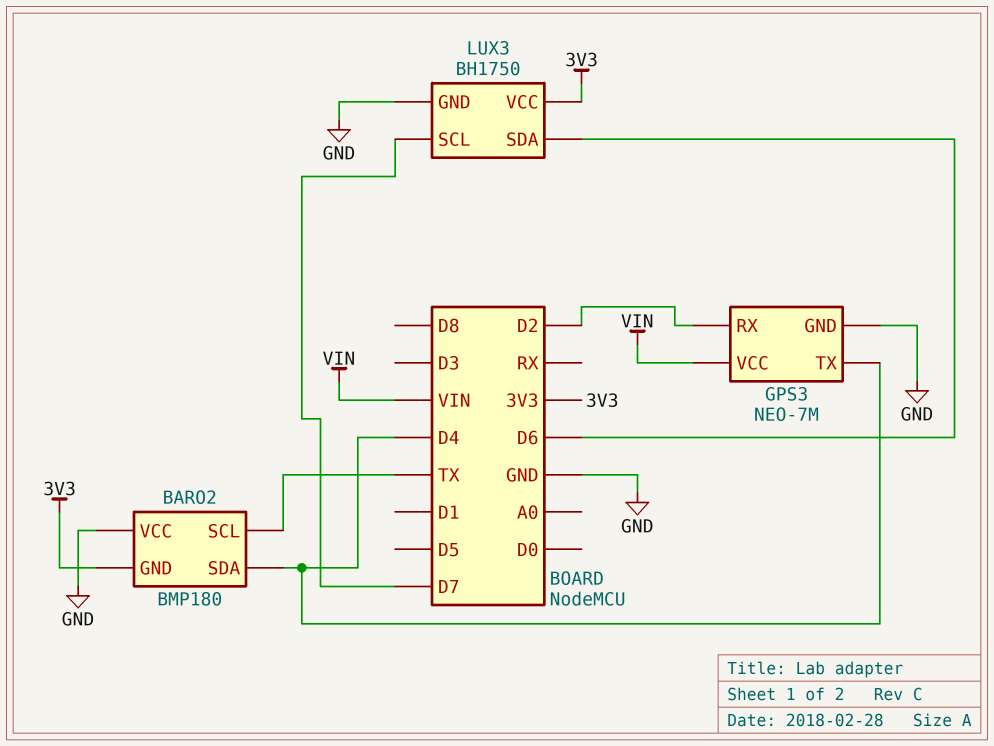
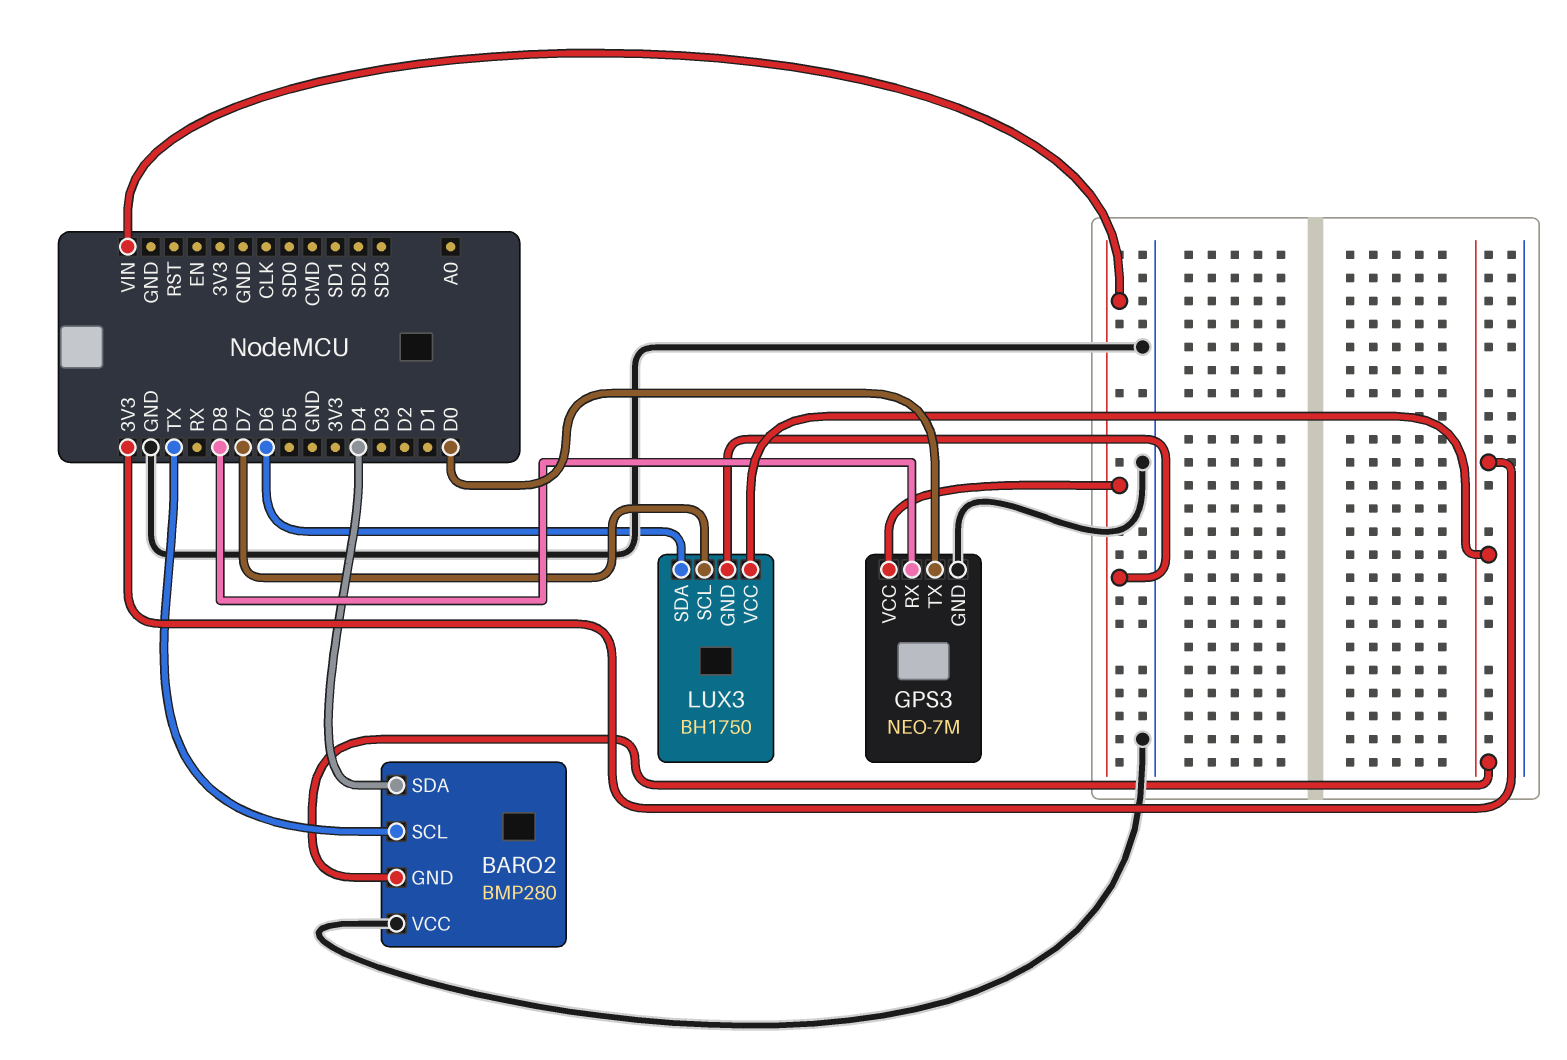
BARO2: BMP180 -> BMP280
GPS3 pin RX: D2 -> D8
GPS3 pin TX: D4 -> D0
LUX3 pin GND: GND -> VIN

